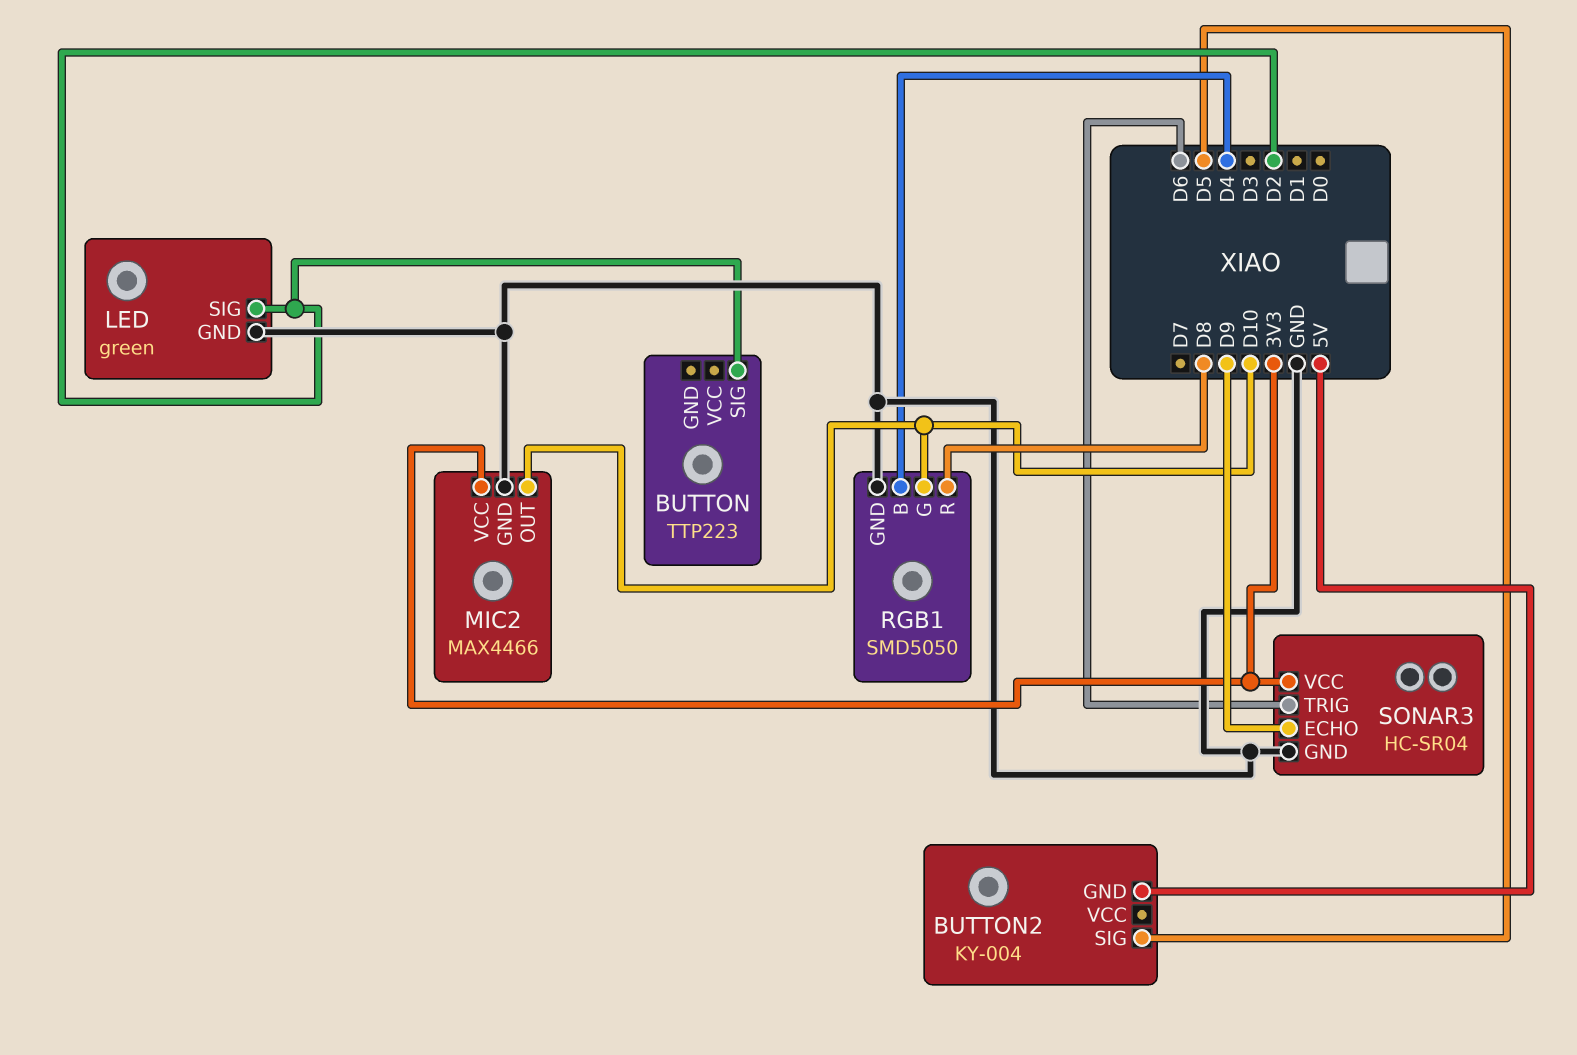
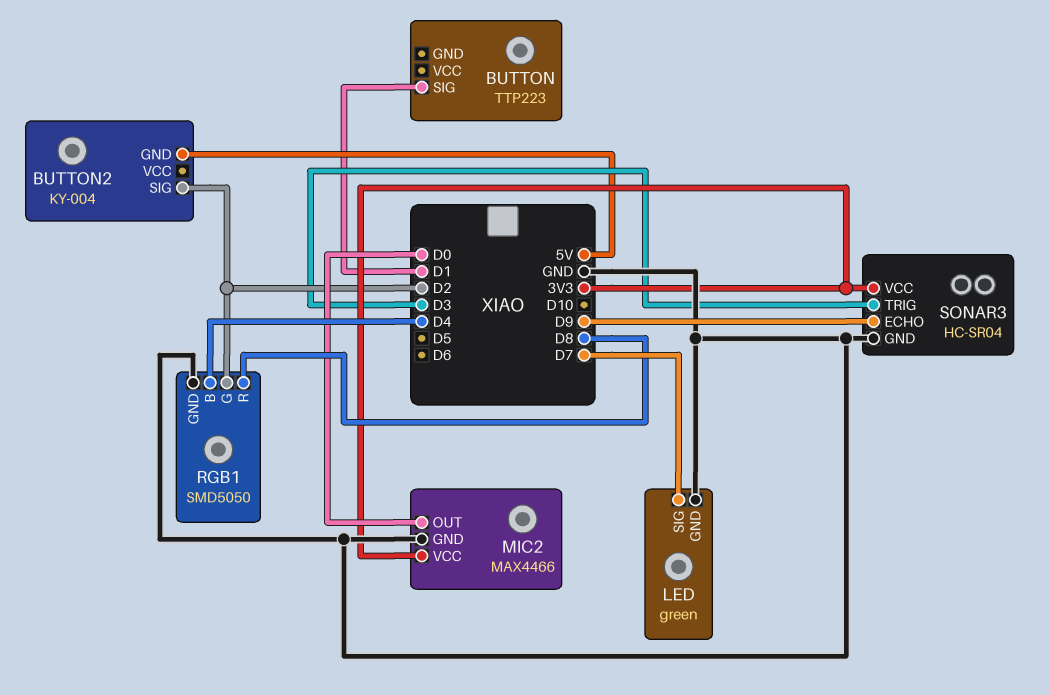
BUTTON pin SIG: D2 -> D1
BUTTON2 pin SIG: D5 -> D2
LED pin SIG: D2 -> D7
MIC2 pin OUT: D10 -> D0
RGB1 pin G: D10 -> D2
SONAR3 pin TRIG: D6 -> D3

